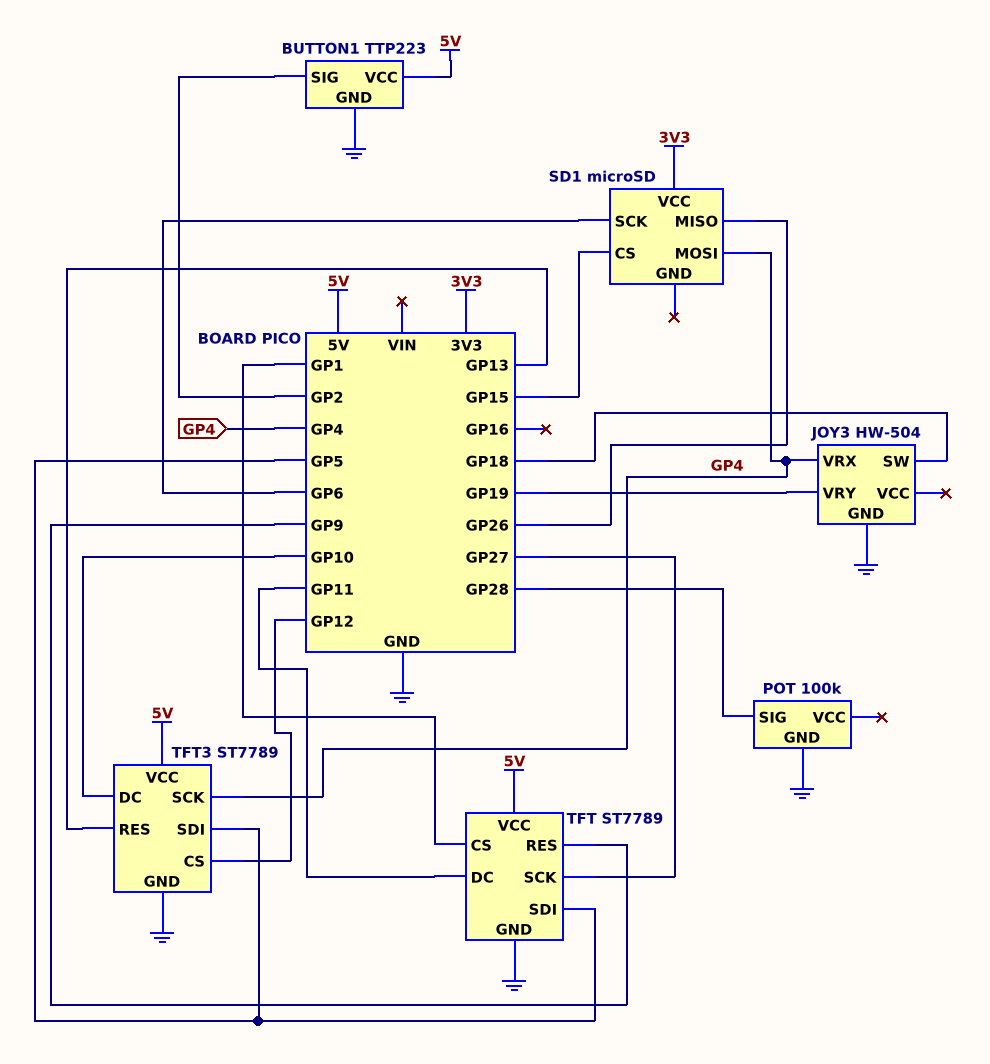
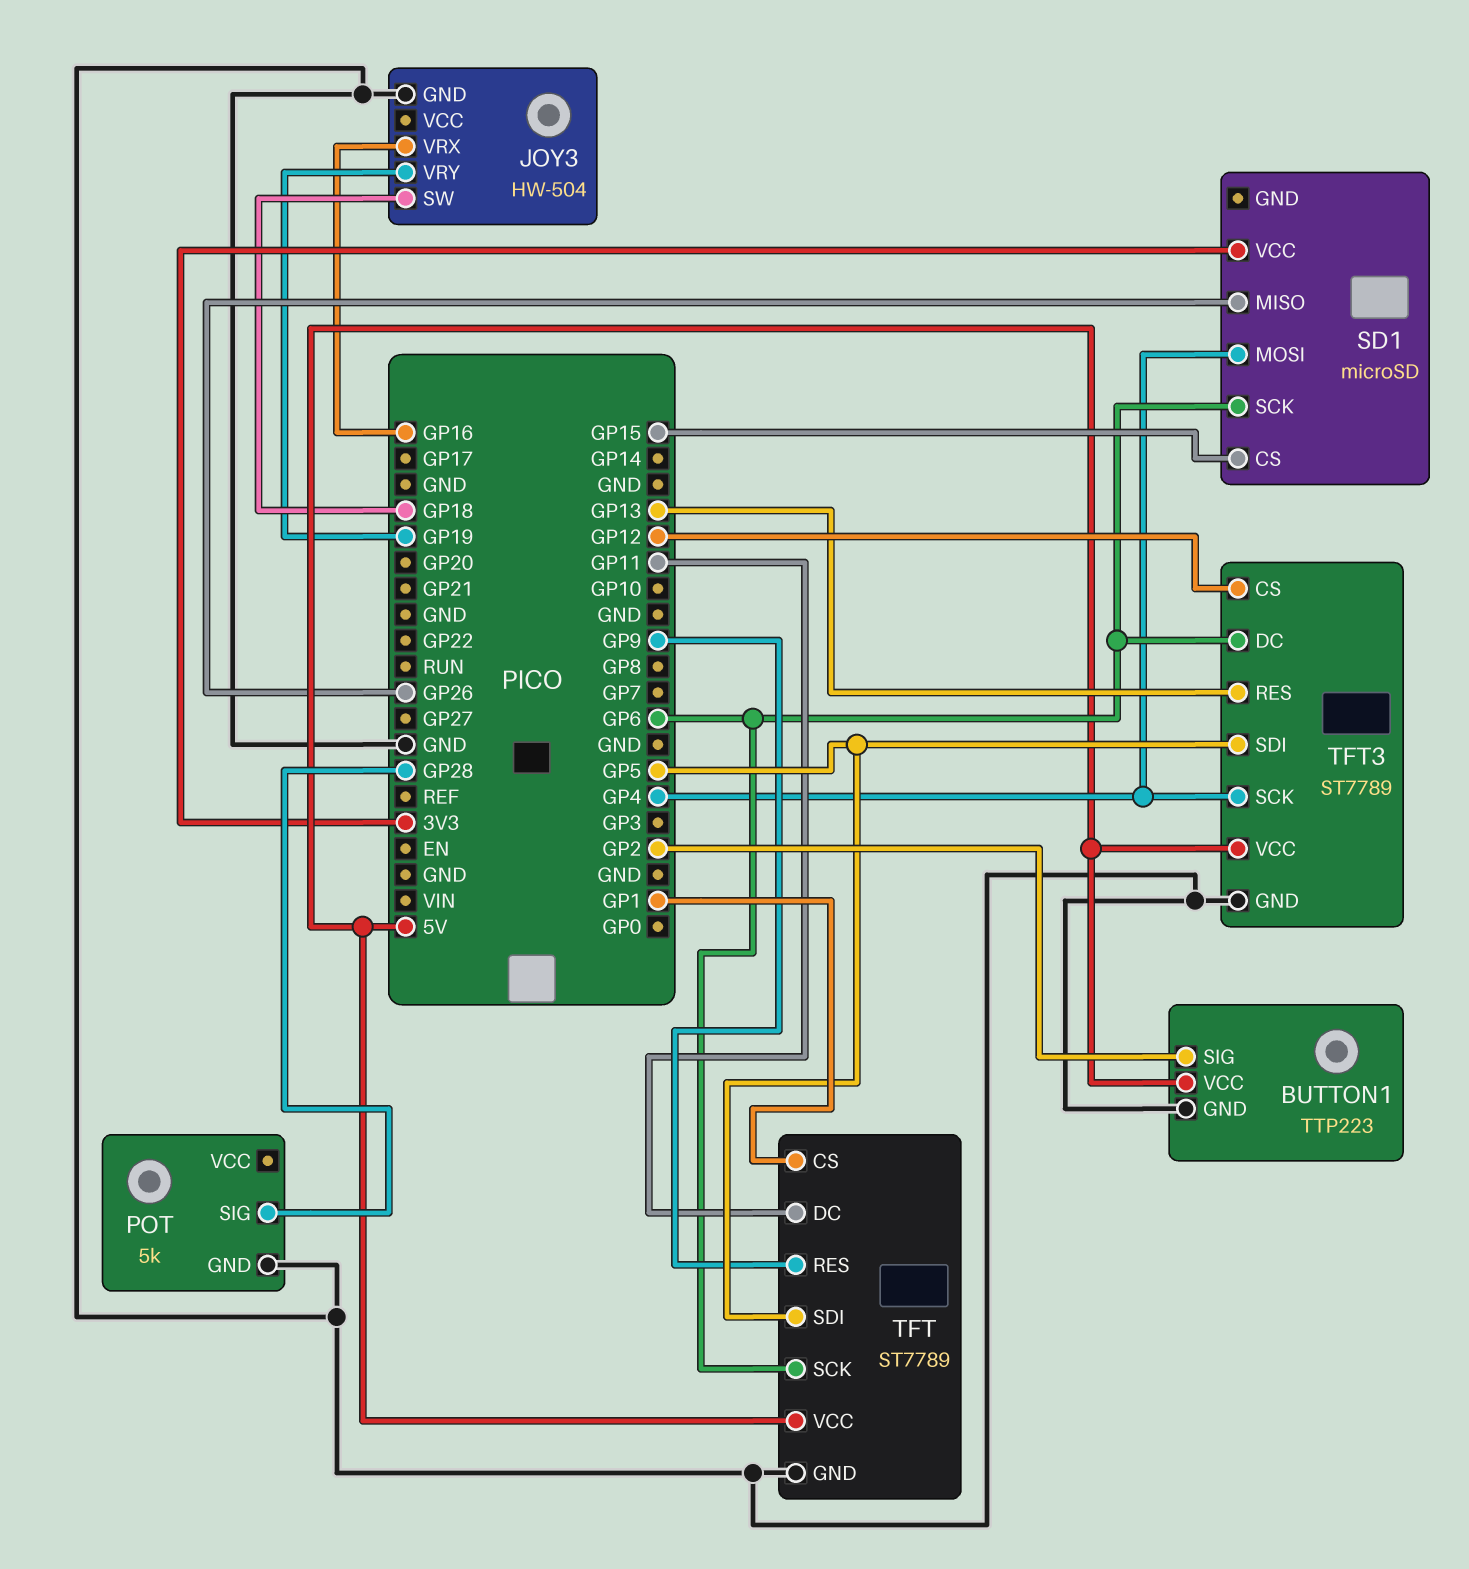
JOY3 pin VRX: GP4 -> GP16
POT: 100k -> 5k
TFT pin SCK: GP27 -> GP6
TFT3 pin DC: GP10 -> GP6

